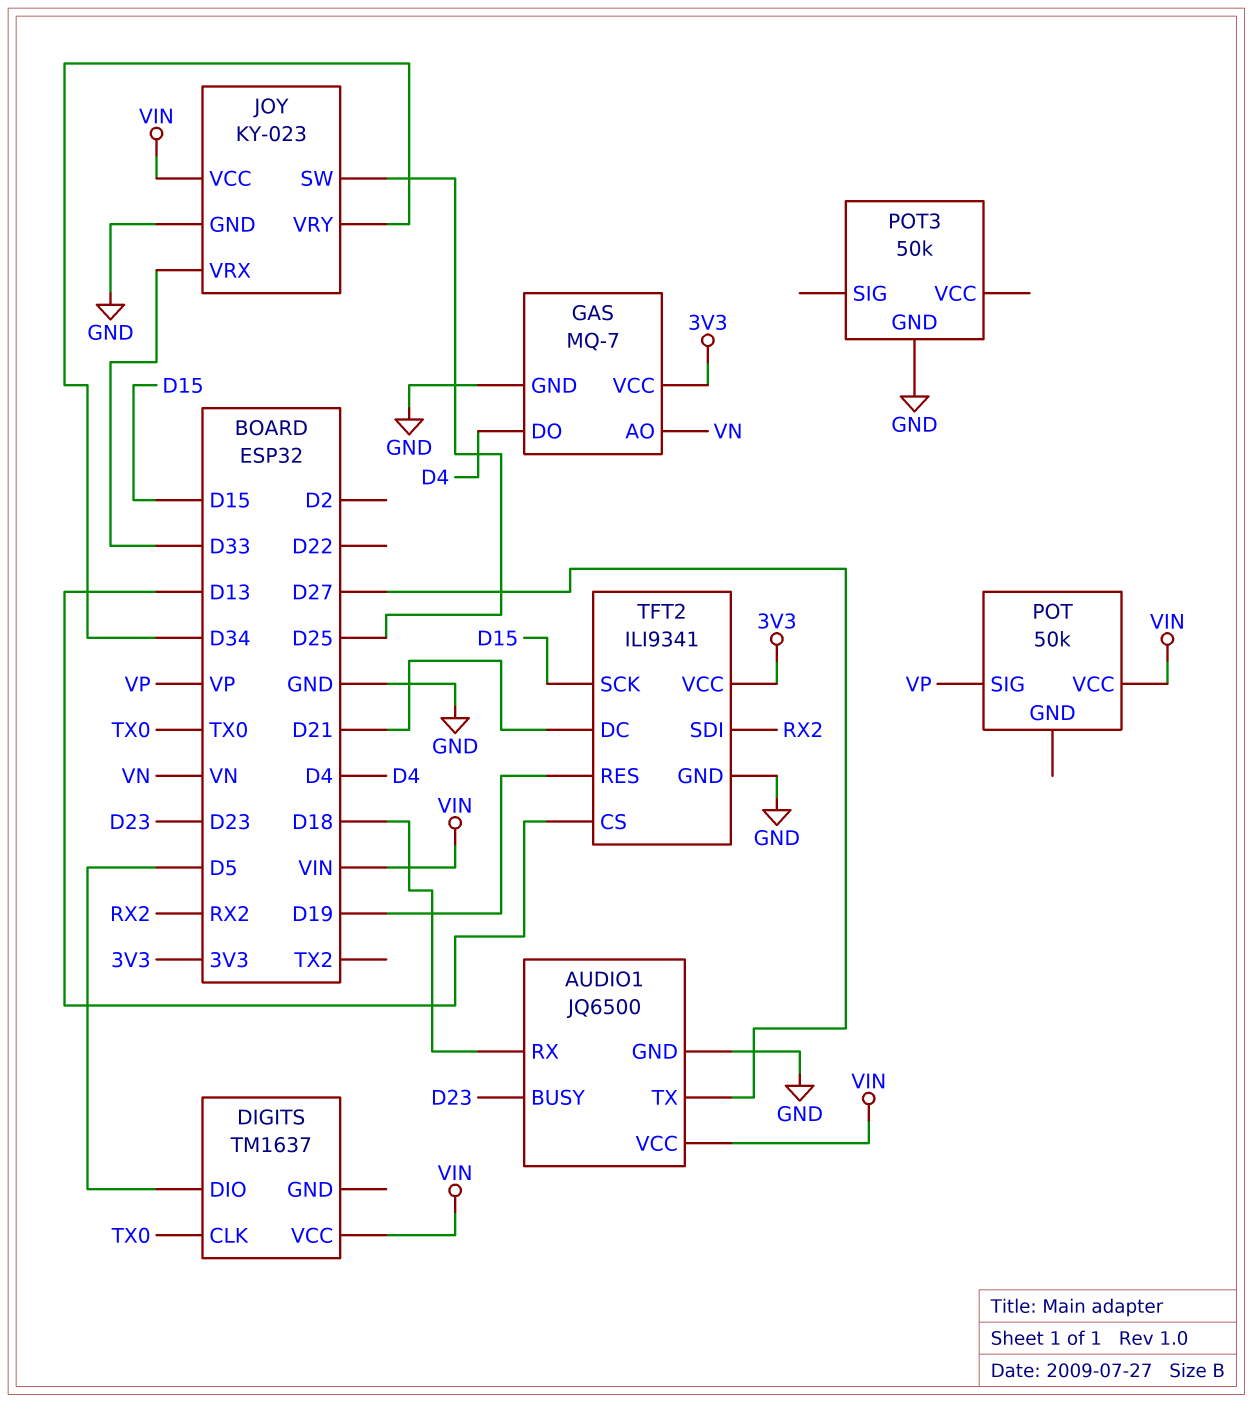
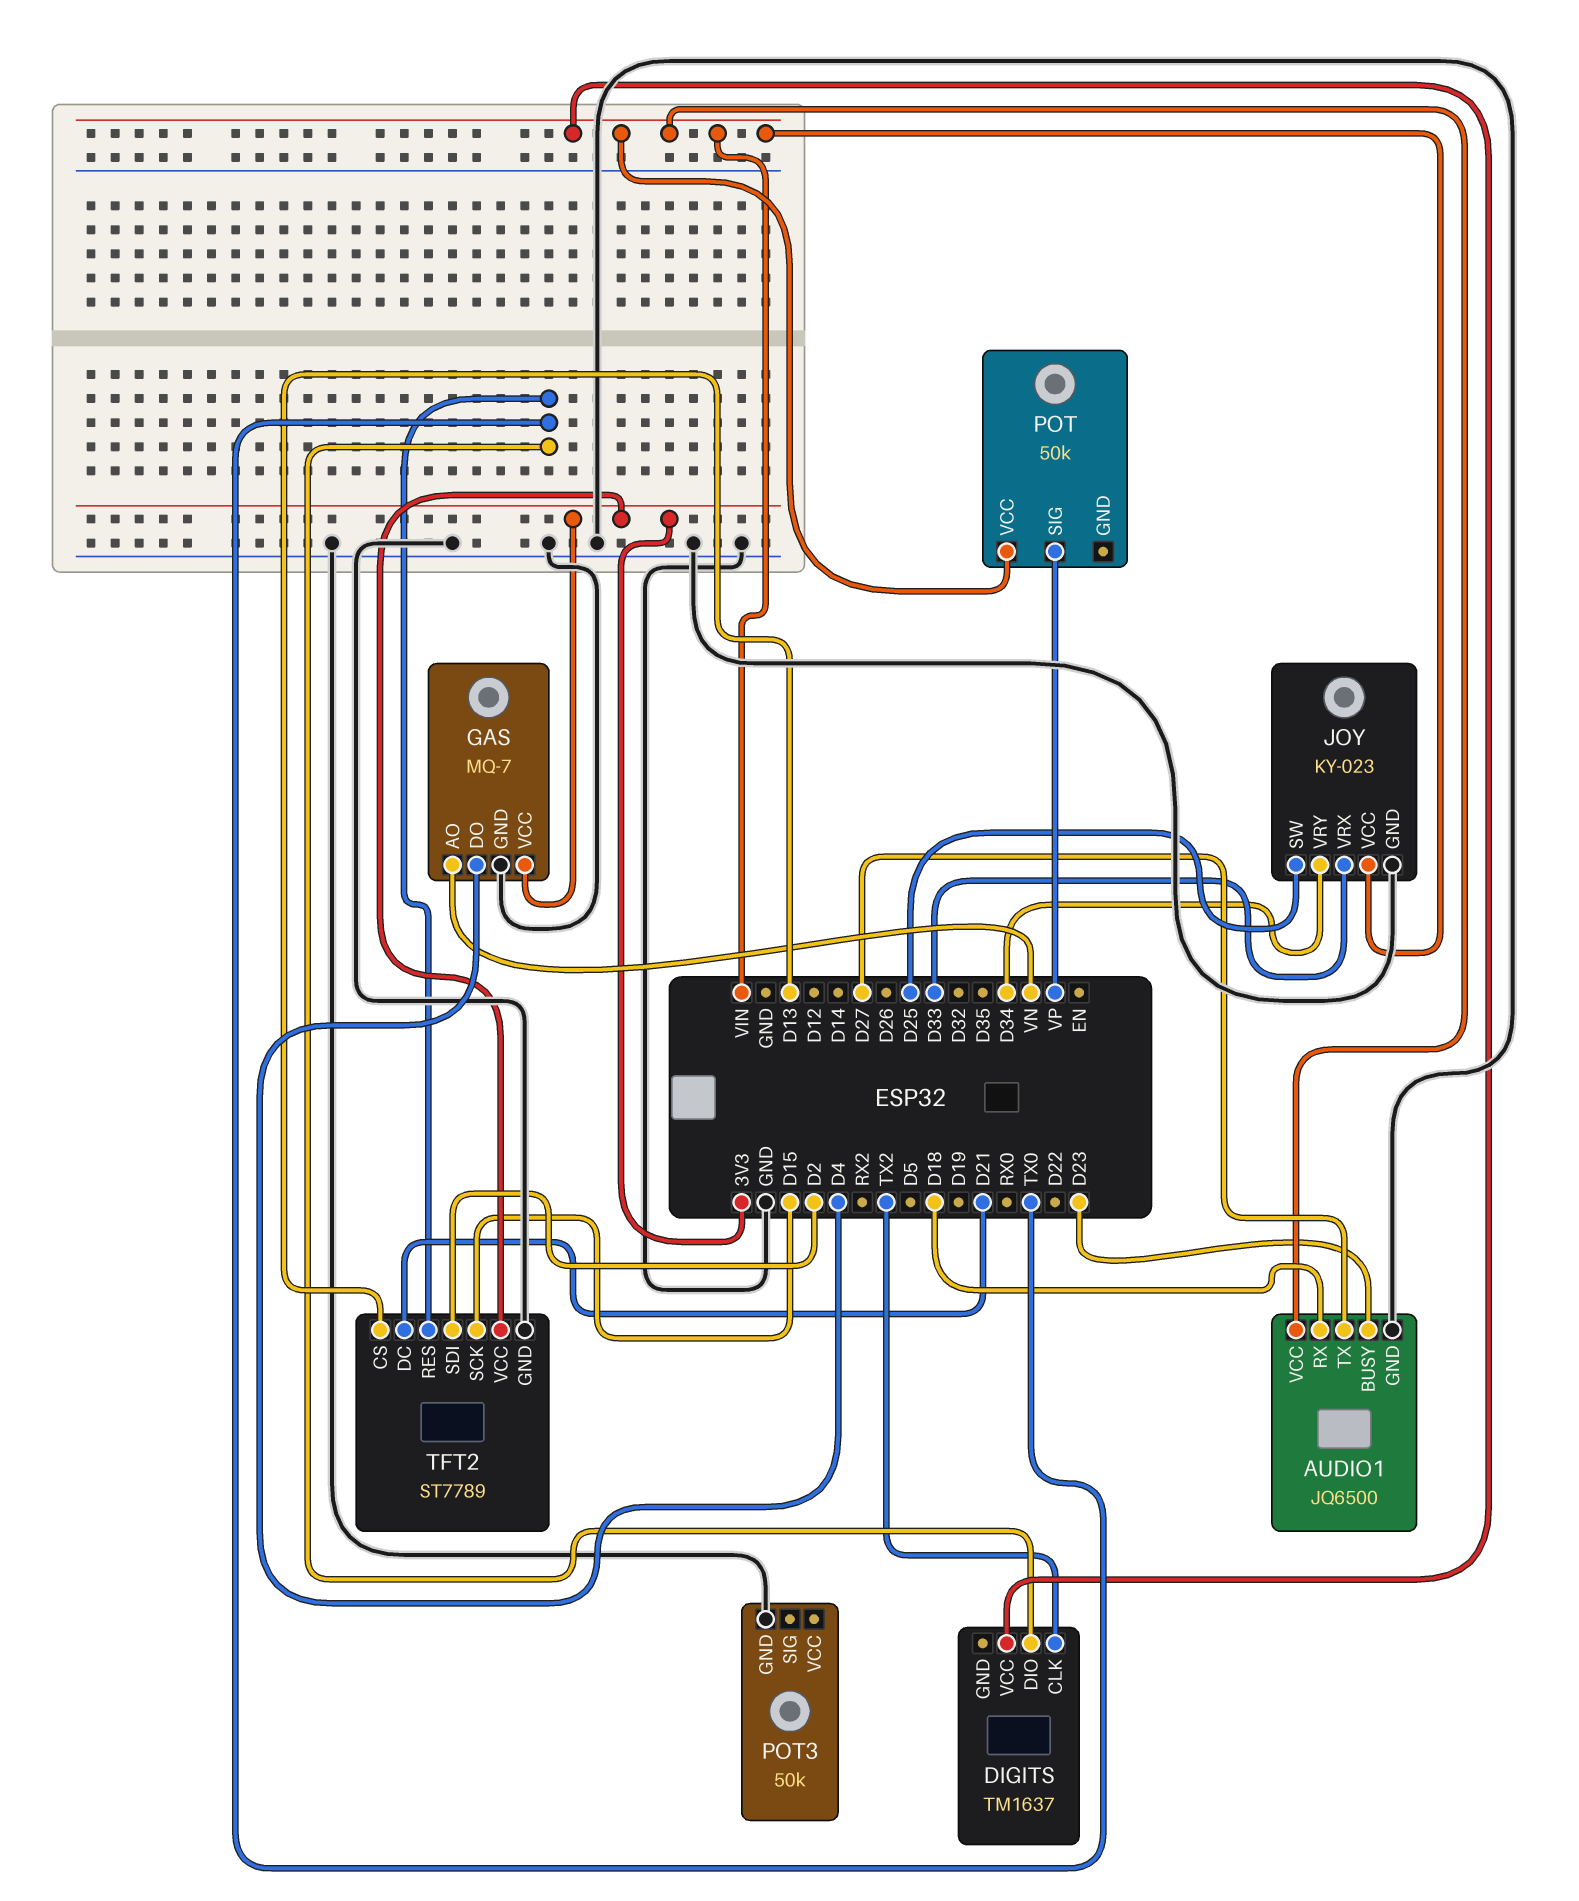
DIGITS pin CLK: TX0 -> TX2
DIGITS pin DIO: D5 -> TX0
TFT2: ILI9341 -> ST7789
TFT2 pin RES: D19 -> TX0
TFT2 pin SDI: RX2 -> D2

